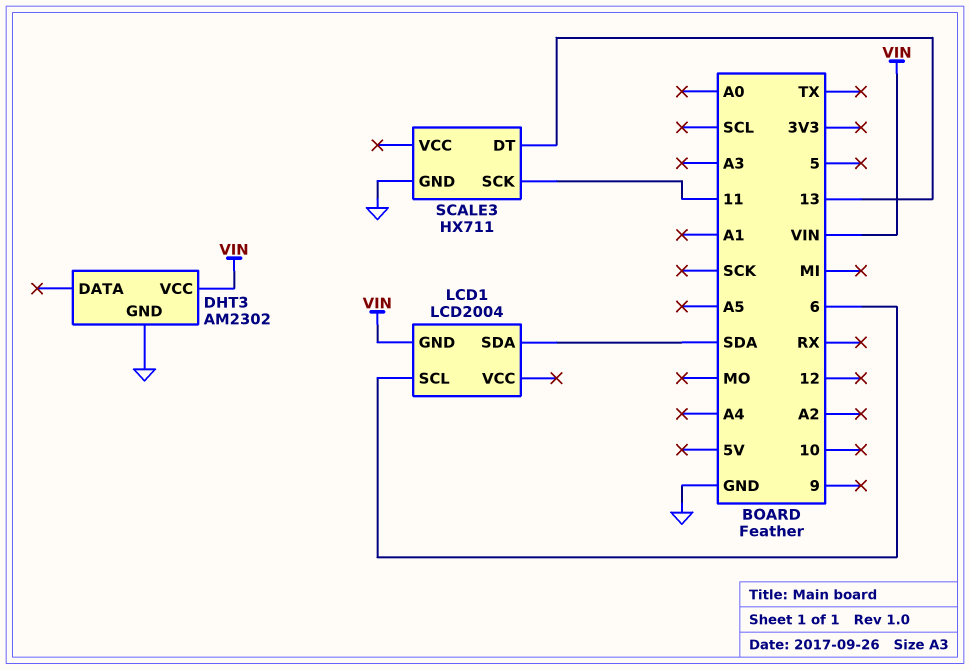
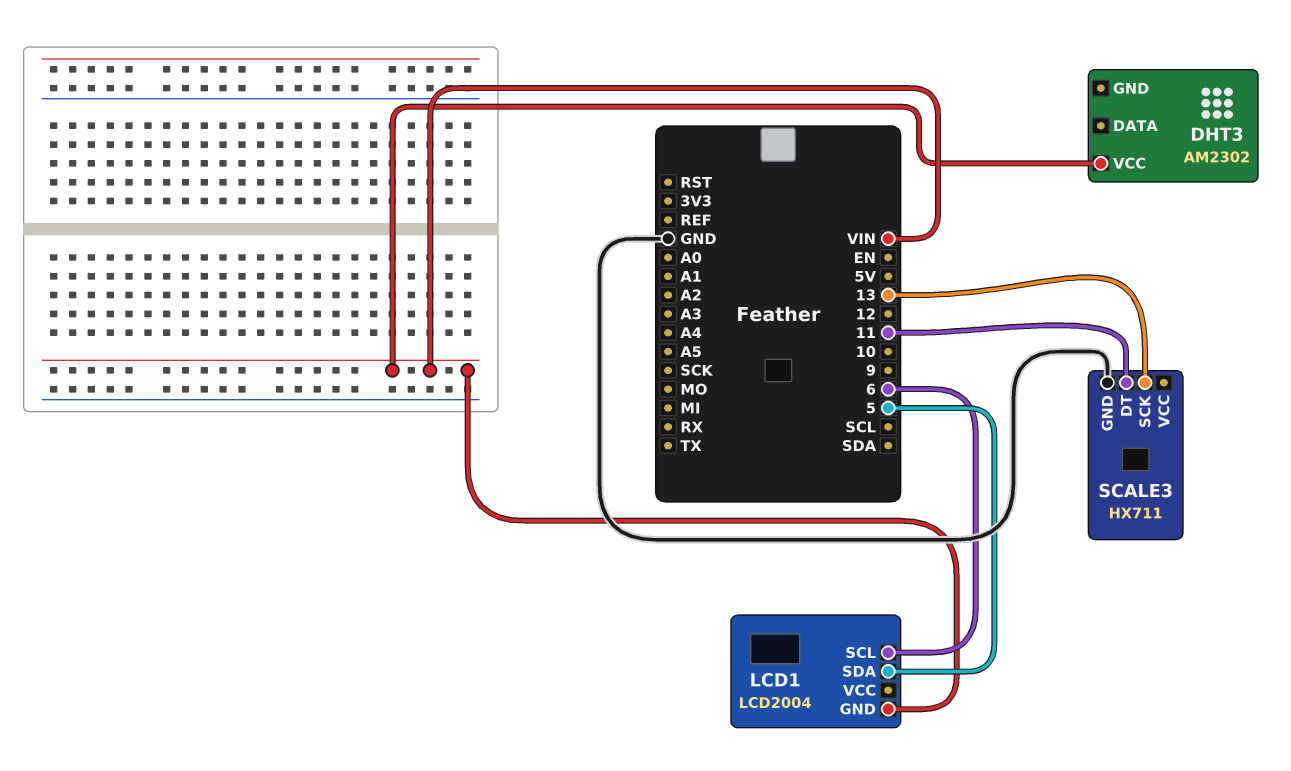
DHT3 pin GND: GND -> none
LCD1 pin SDA: SDA -> 5
SCALE3 pin DT: 13 -> 11
SCALE3 pin SCK: 11 -> 13

